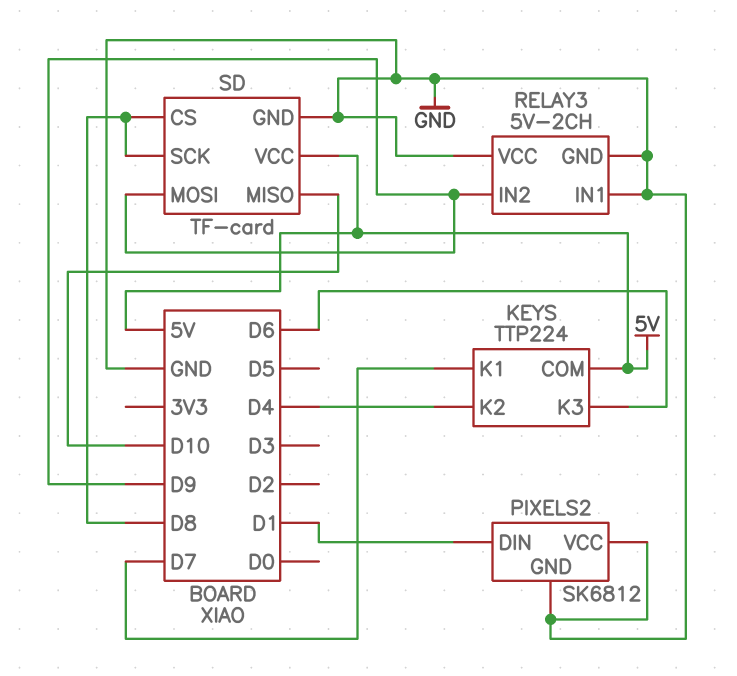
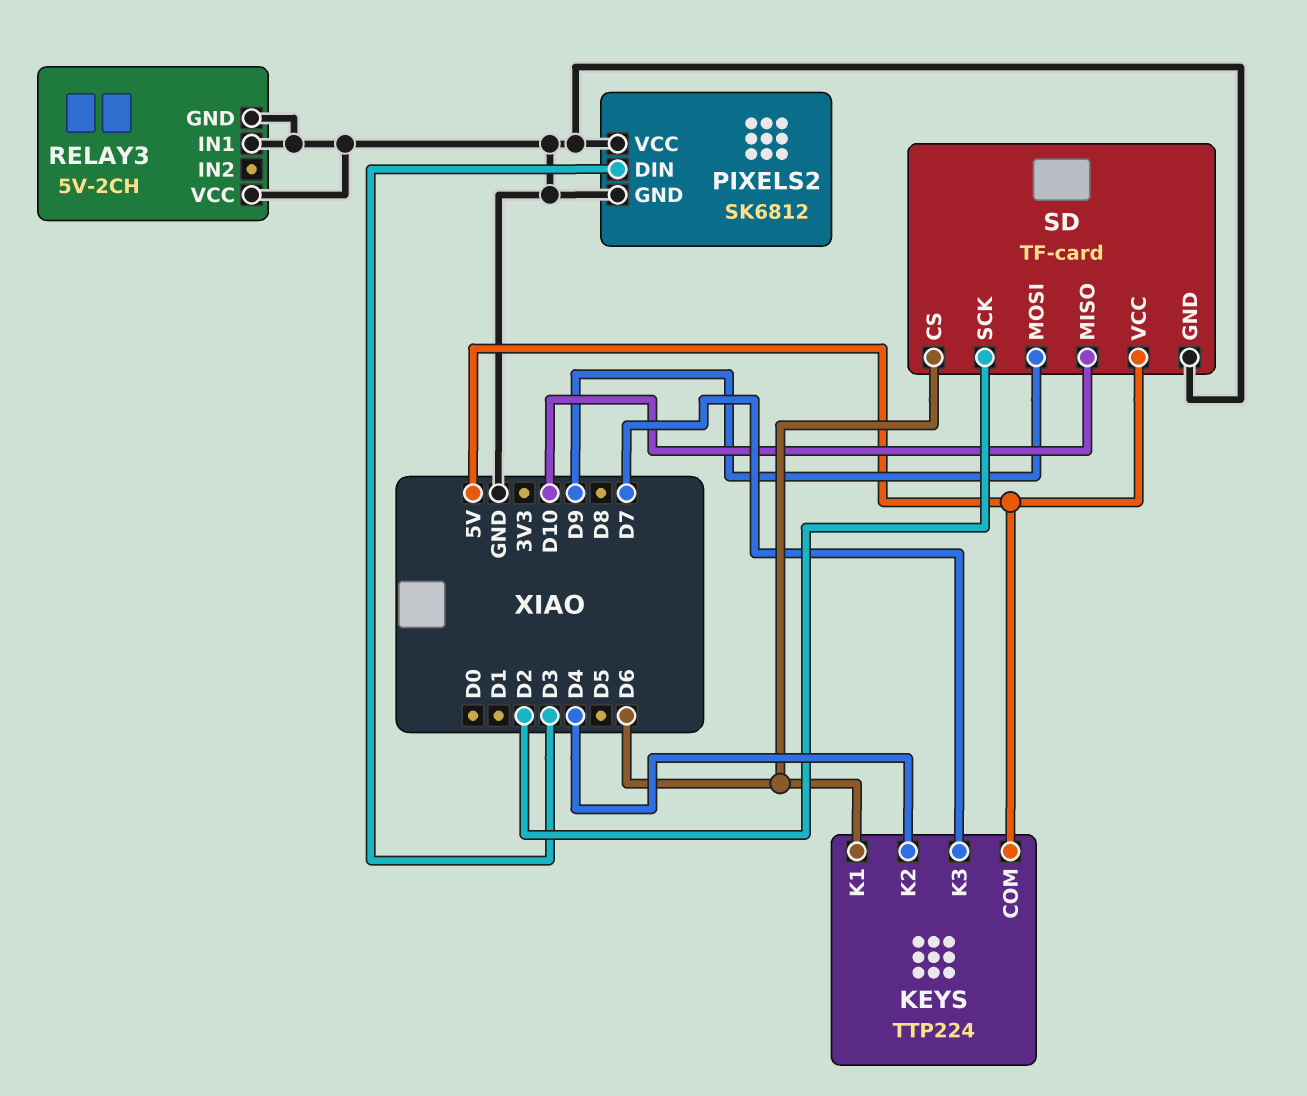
KEYS pin K1: D7 -> D6
KEYS pin K3: D6 -> D7
PIXELS2 pin DIN: D1 -> D3
RELAY3 pin IN2: D9 -> none
SD pin CS: D8 -> D6
SD pin SCK: D8 -> D2

